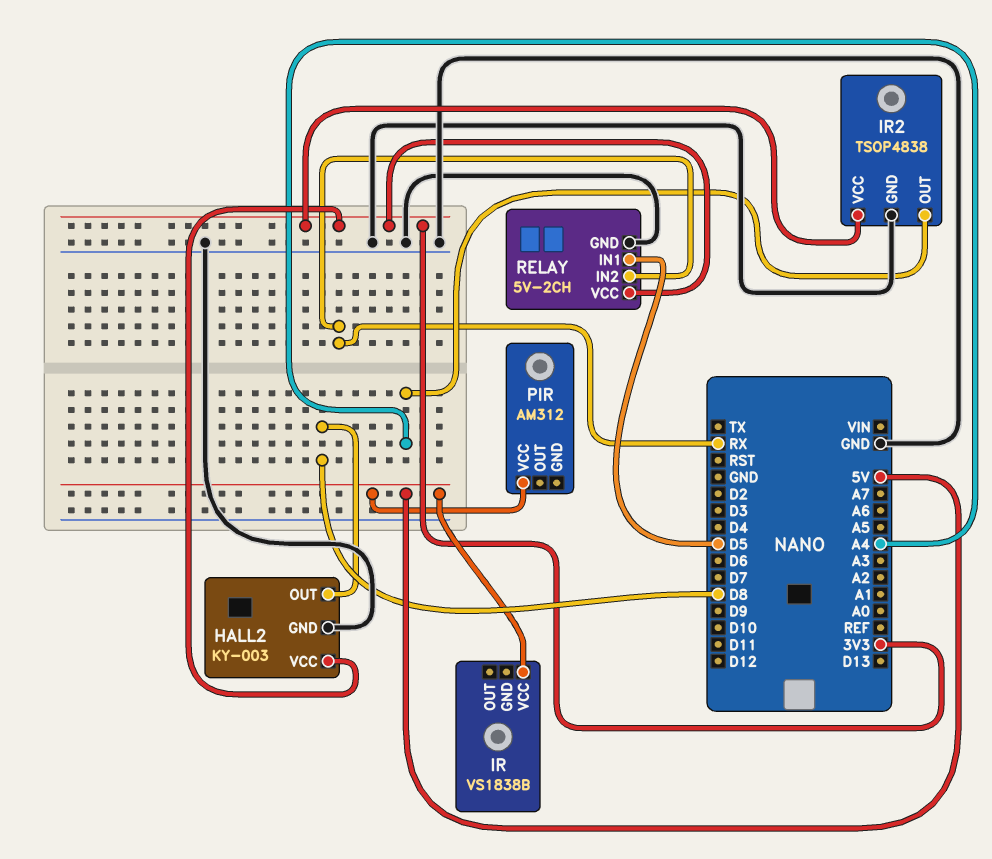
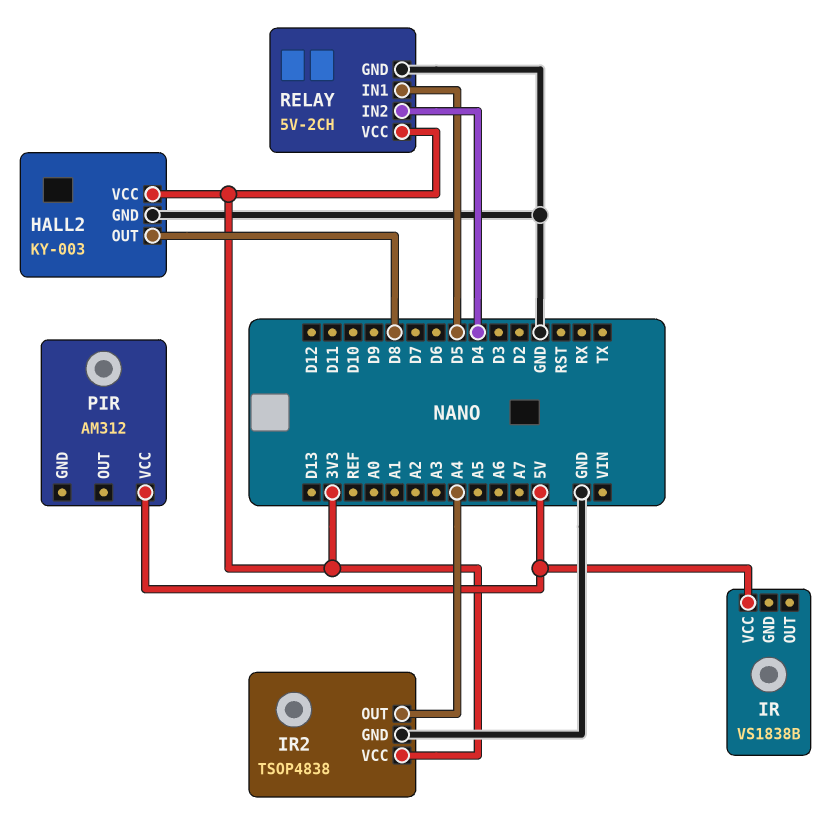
RELAY pin IN2: RX -> D4

